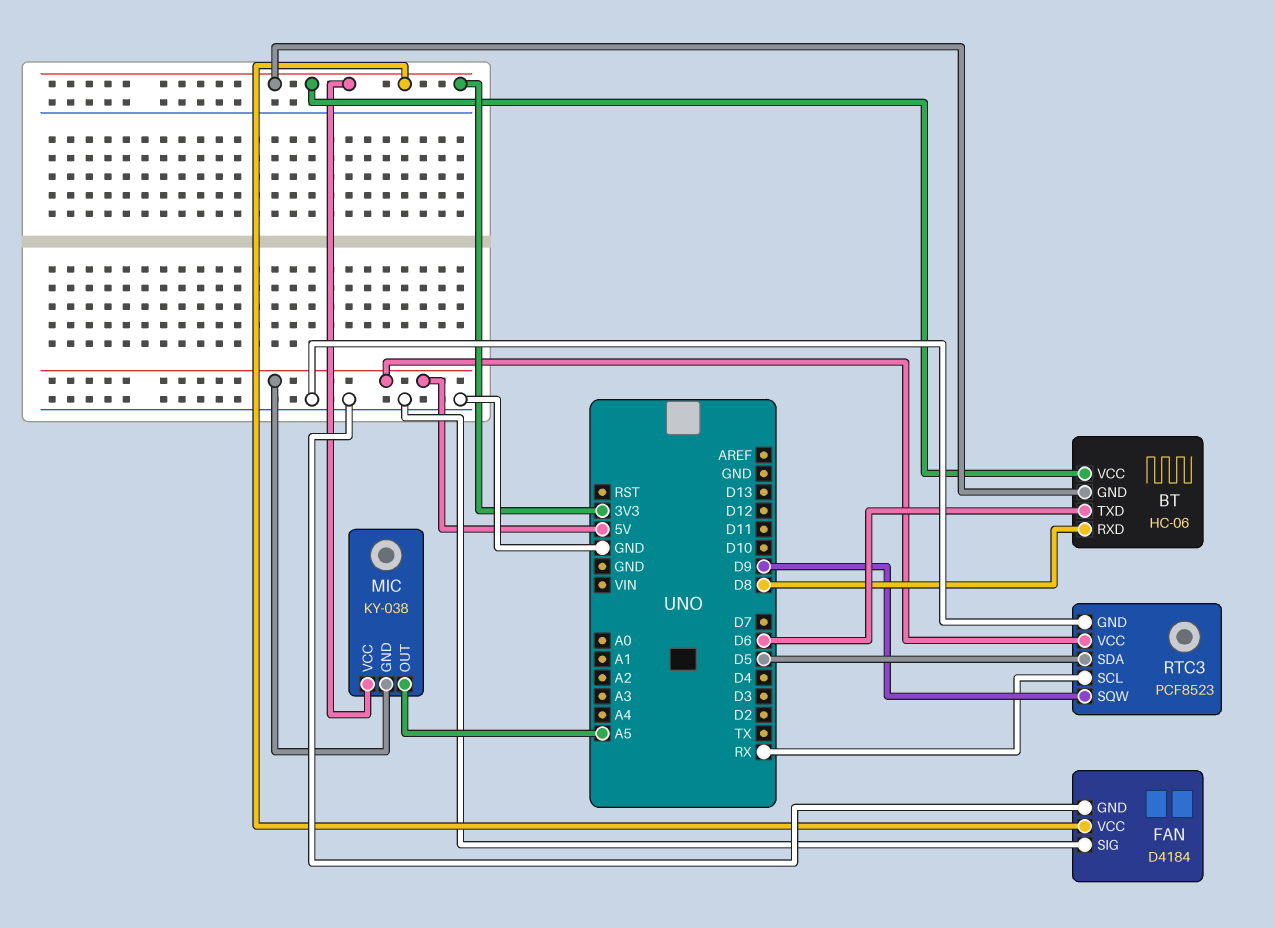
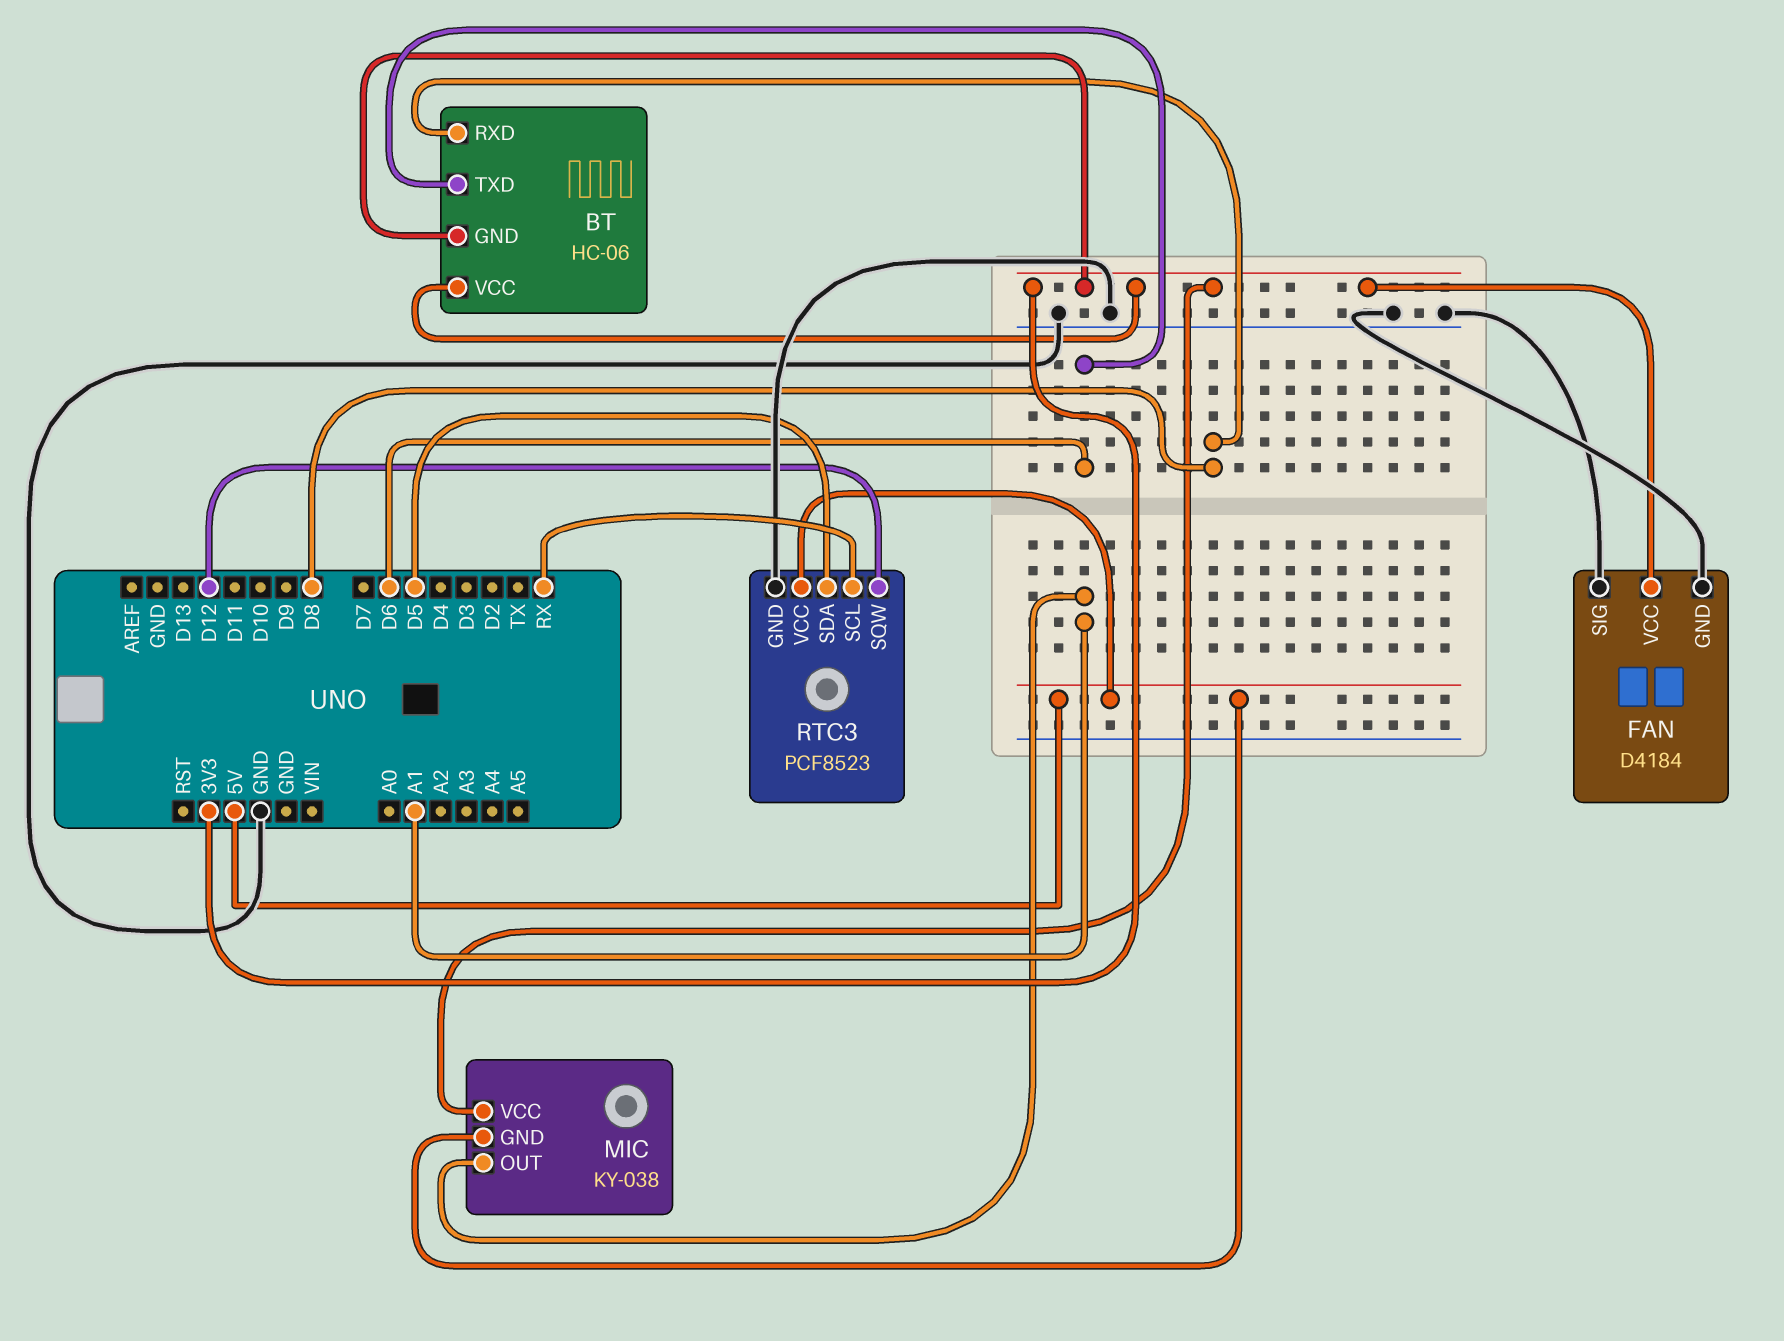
MIC pin OUT: A5 -> A1
RTC3 pin SQW: D9 -> D12

